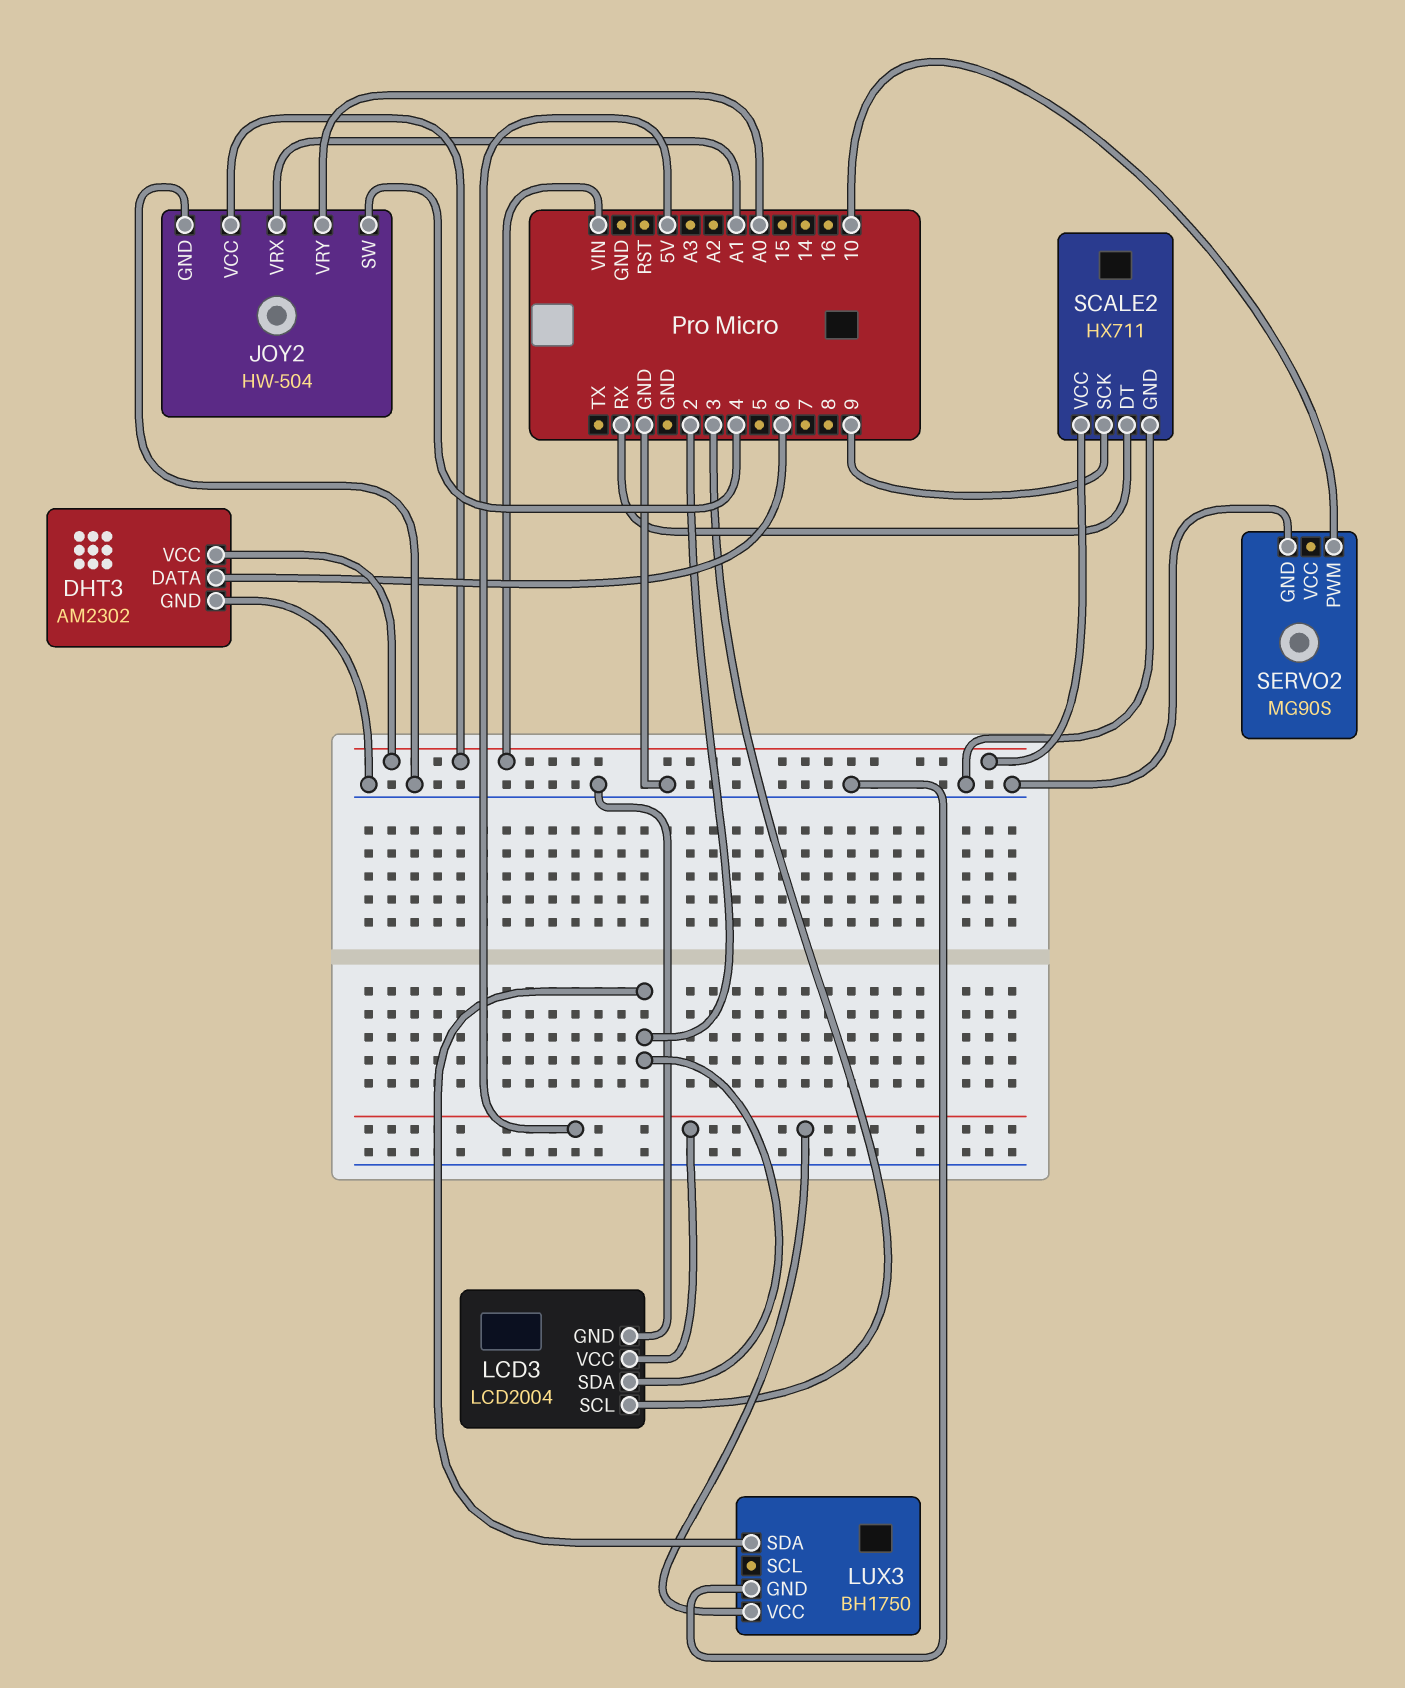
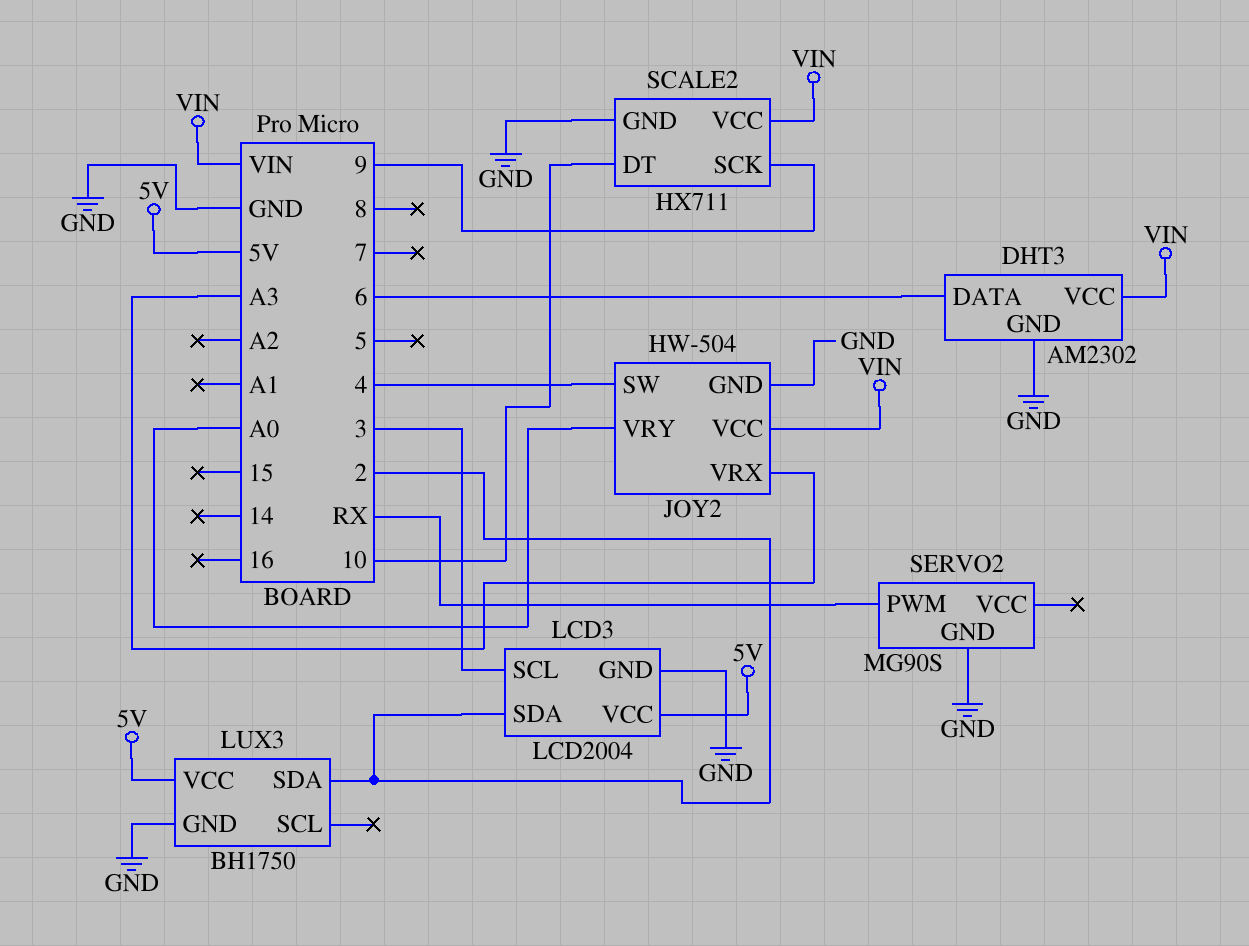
JOY2 pin VRX: A1 -> A3
SCALE2 pin DT: RX -> 10
SERVO2 pin PWM: 10 -> RX

